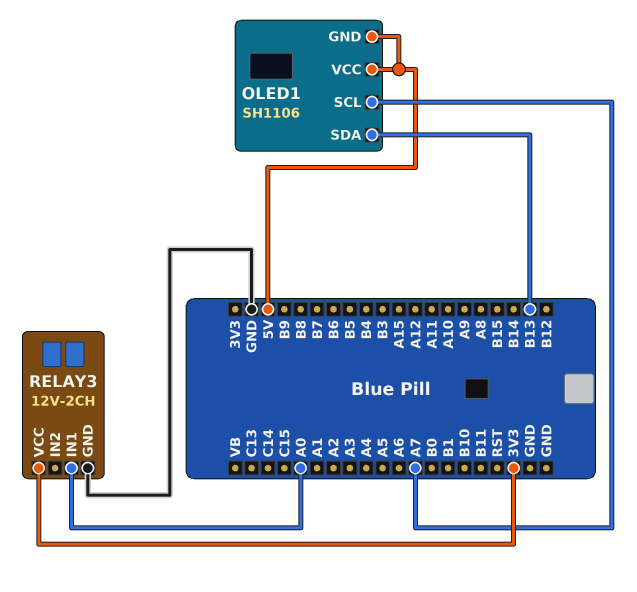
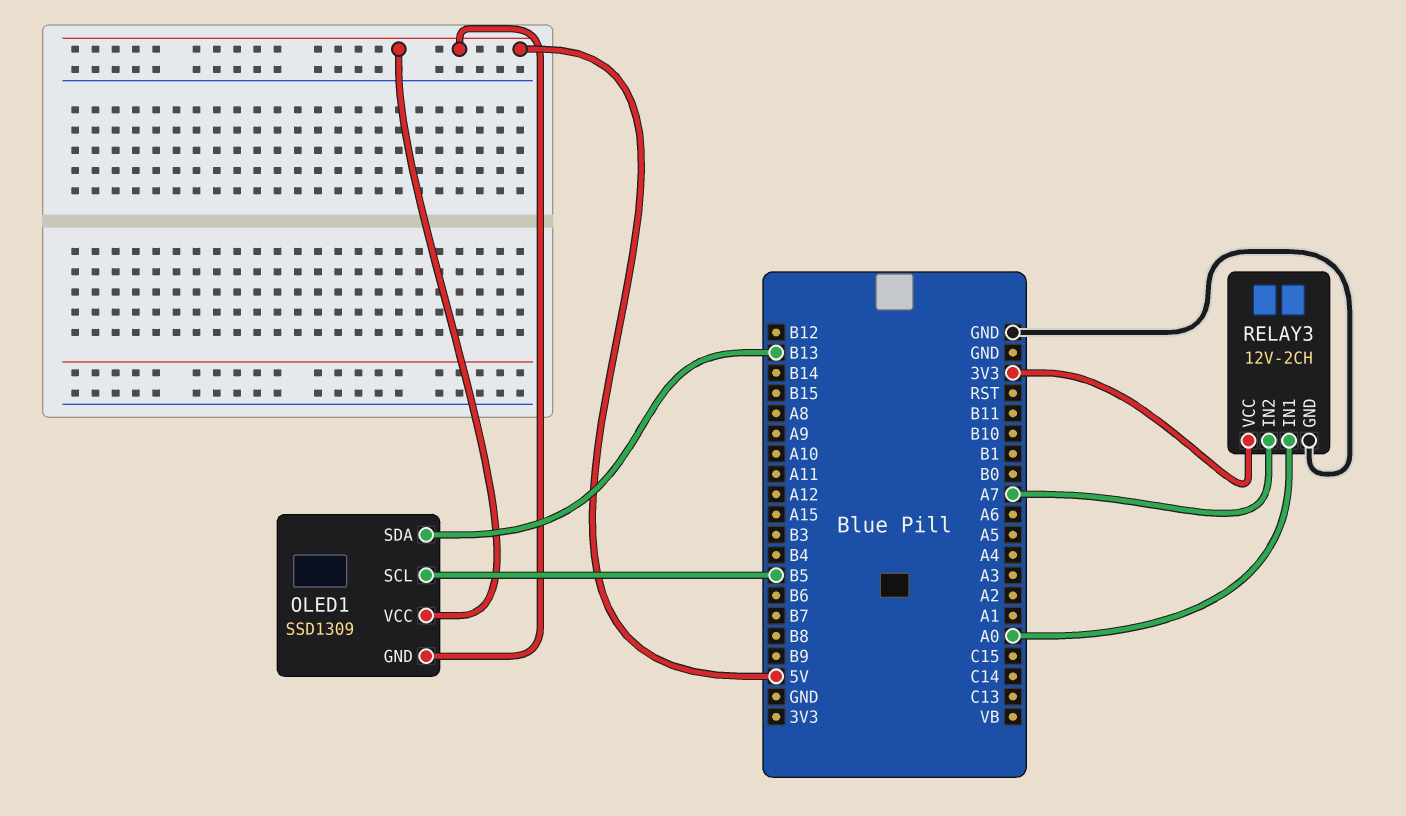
OLED1: SH1106 -> SSD1309
OLED1 pin SCL: A7 -> B5
RELAY3 pin IN2: none -> A7

